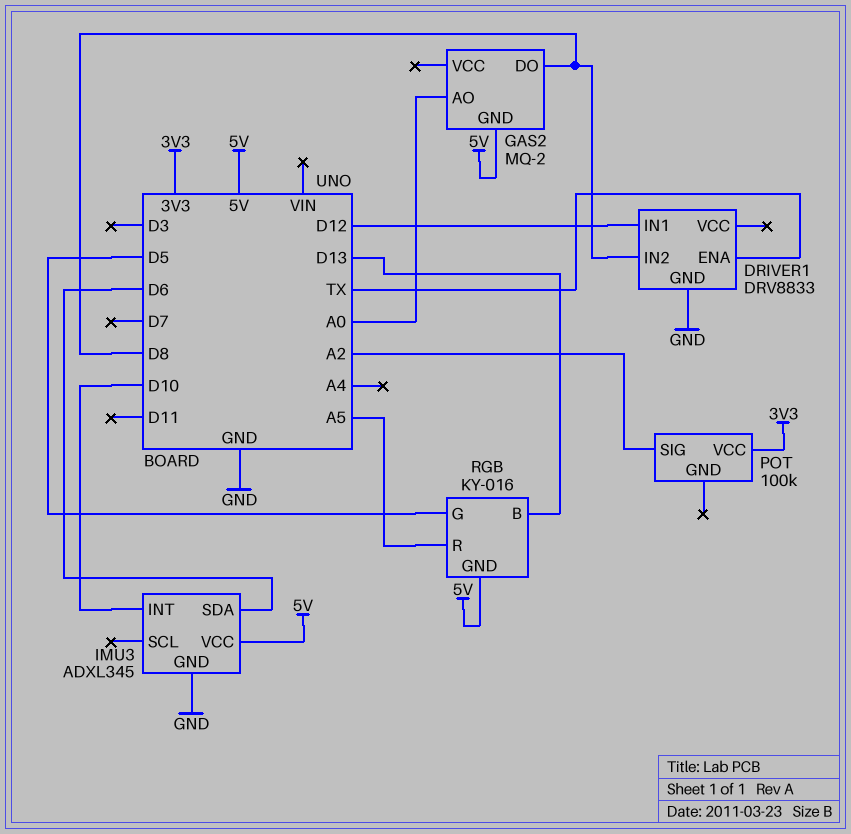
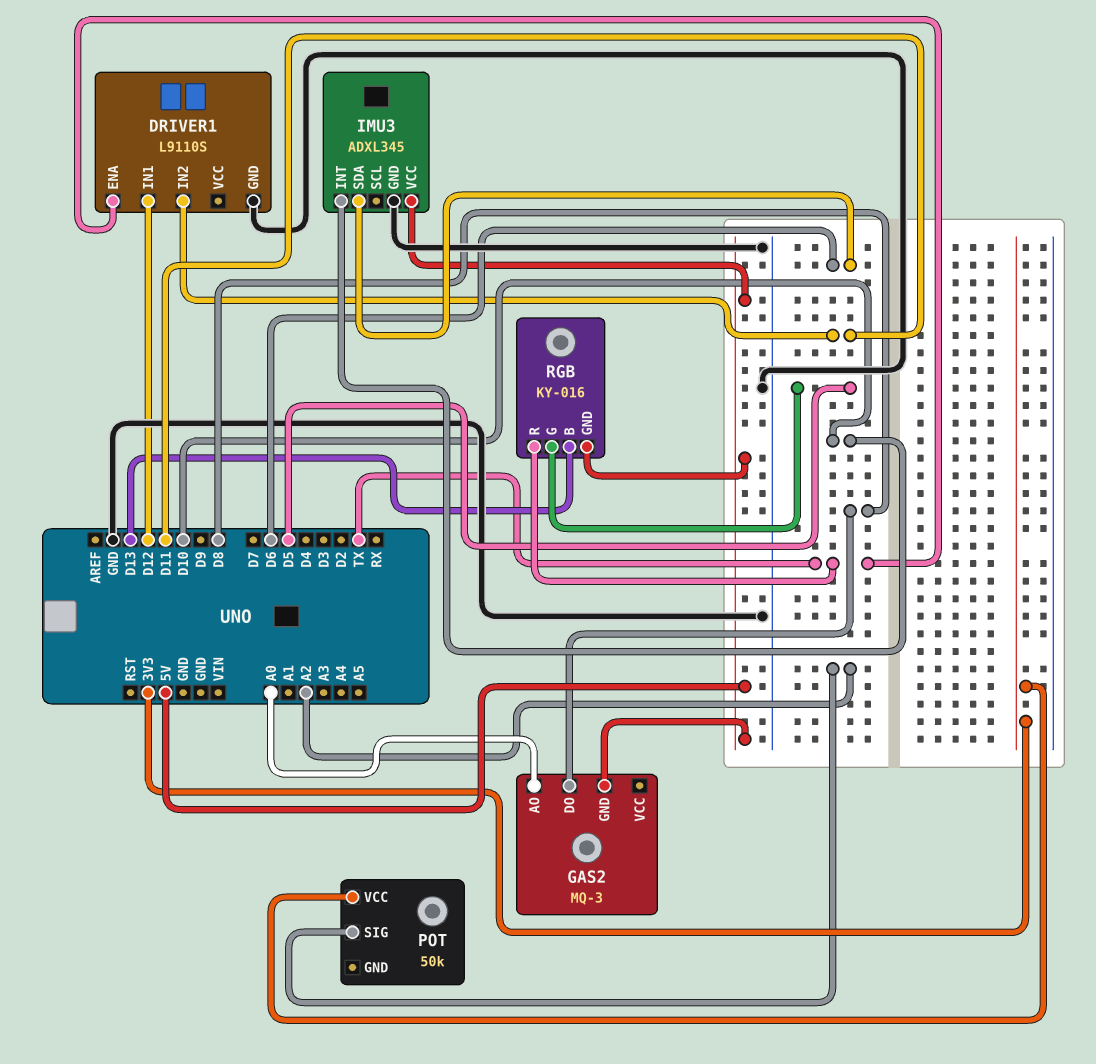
DRIVER1: DRV8833 -> L9110S
DRIVER1 pin IN2: D8 -> D11
GAS2: MQ-2 -> MQ-3
POT: 100k -> 50k
RGB pin R: A5 -> TX

